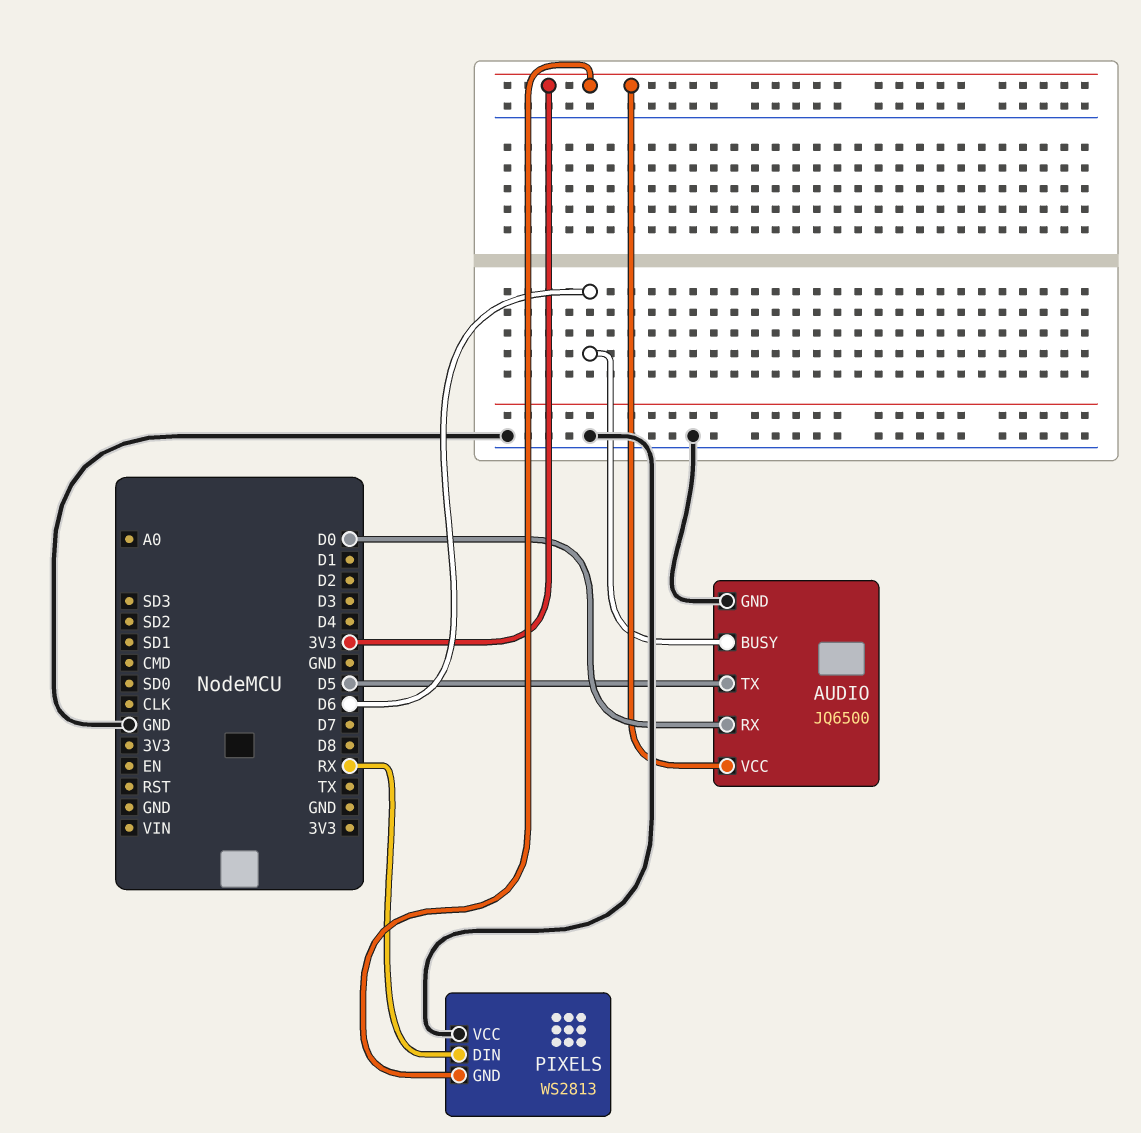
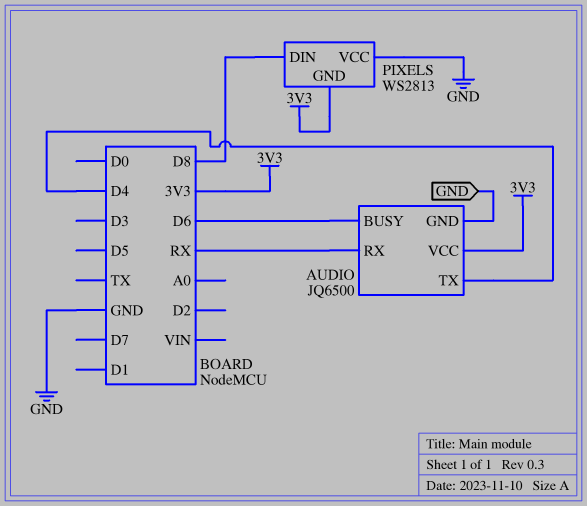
AUDIO pin RX: D0 -> RX
AUDIO pin TX: D5 -> D4
PIXELS pin DIN: RX -> D8

